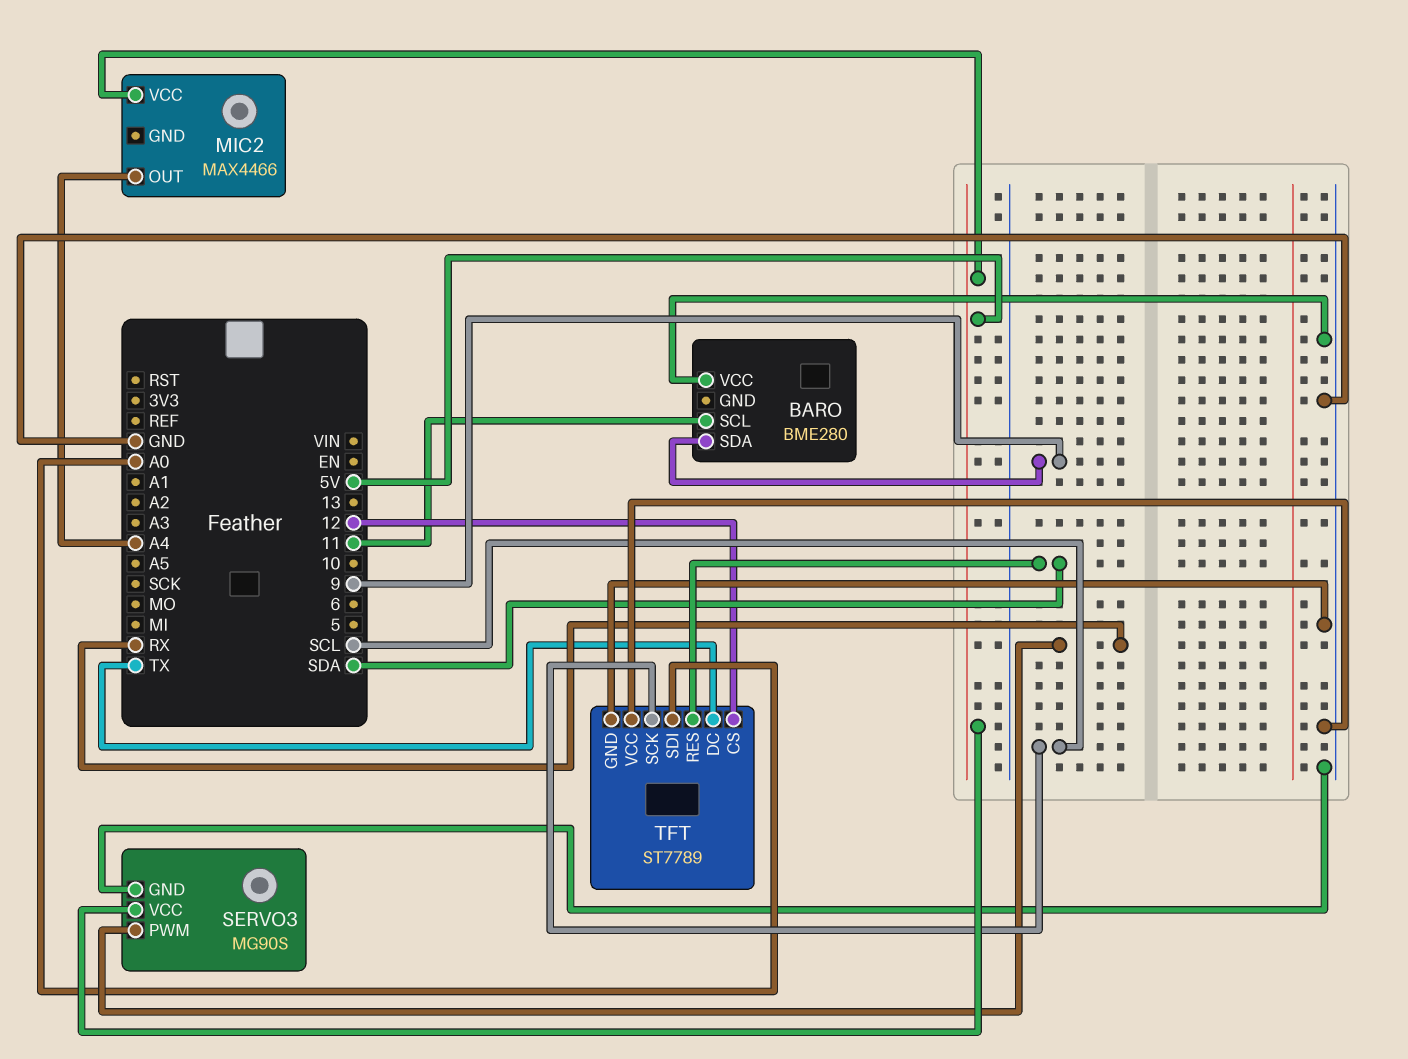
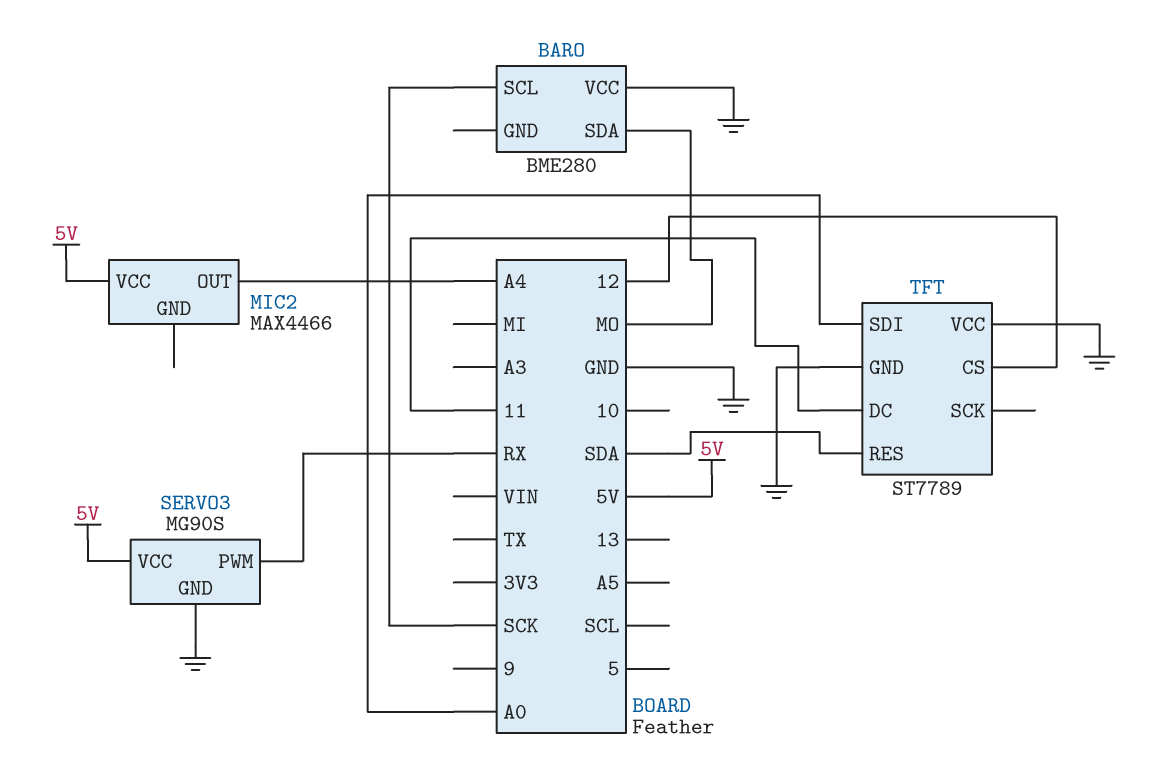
BARO pin SCL: 11 -> SCK
BARO pin SDA: 9 -> MO
TFT pin DC: TX -> 11
TFT pin SCK: SCL -> none

